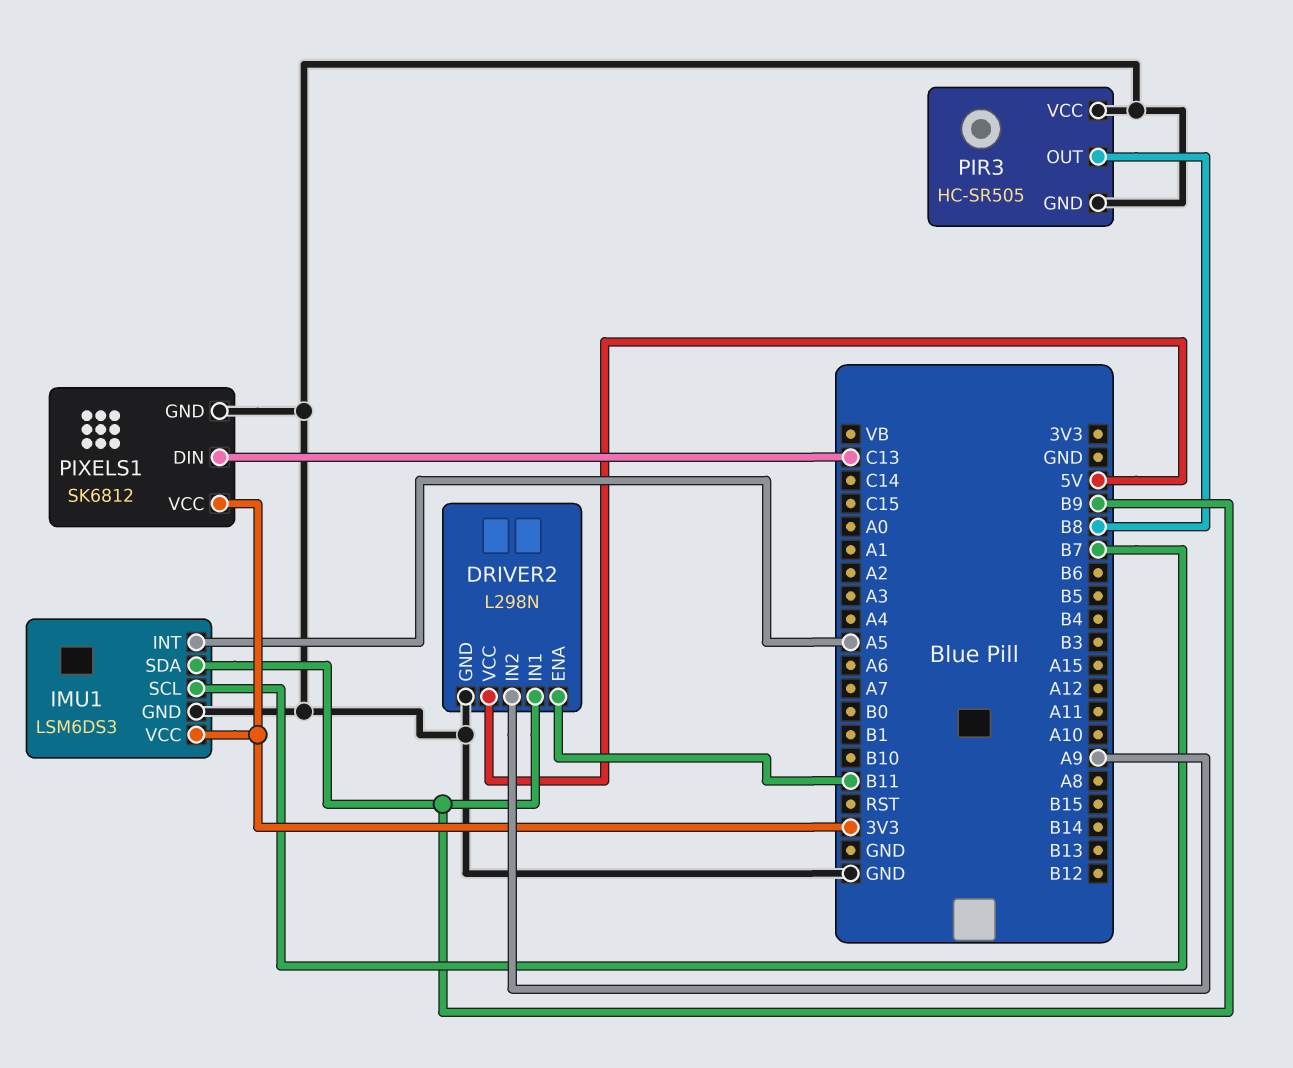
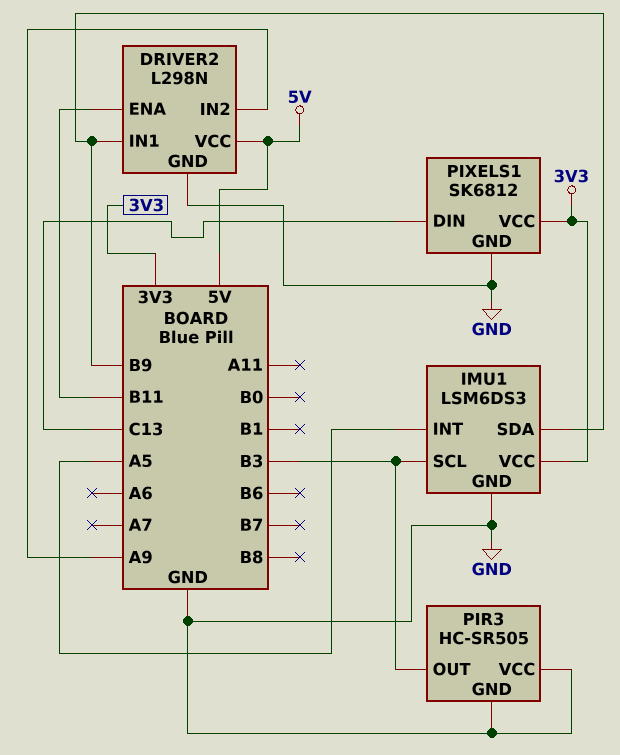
IMU1 pin SCL: B7 -> B3
PIR3 pin OUT: B8 -> B3

